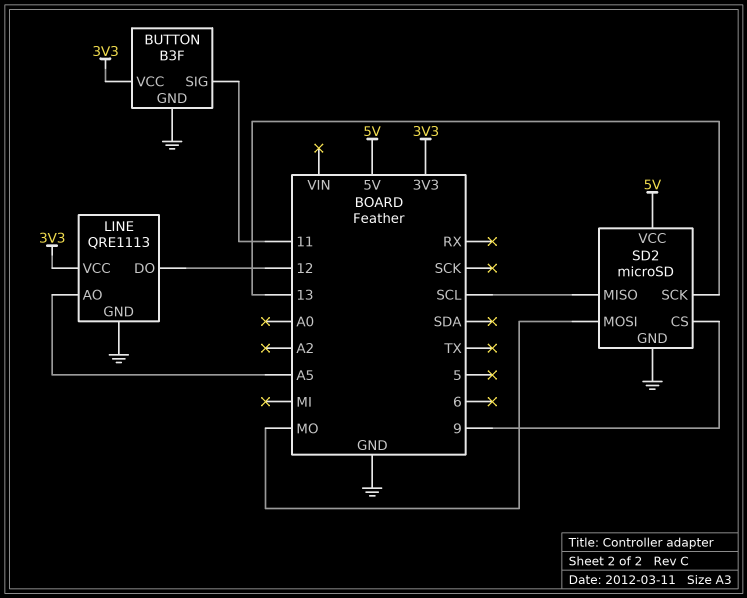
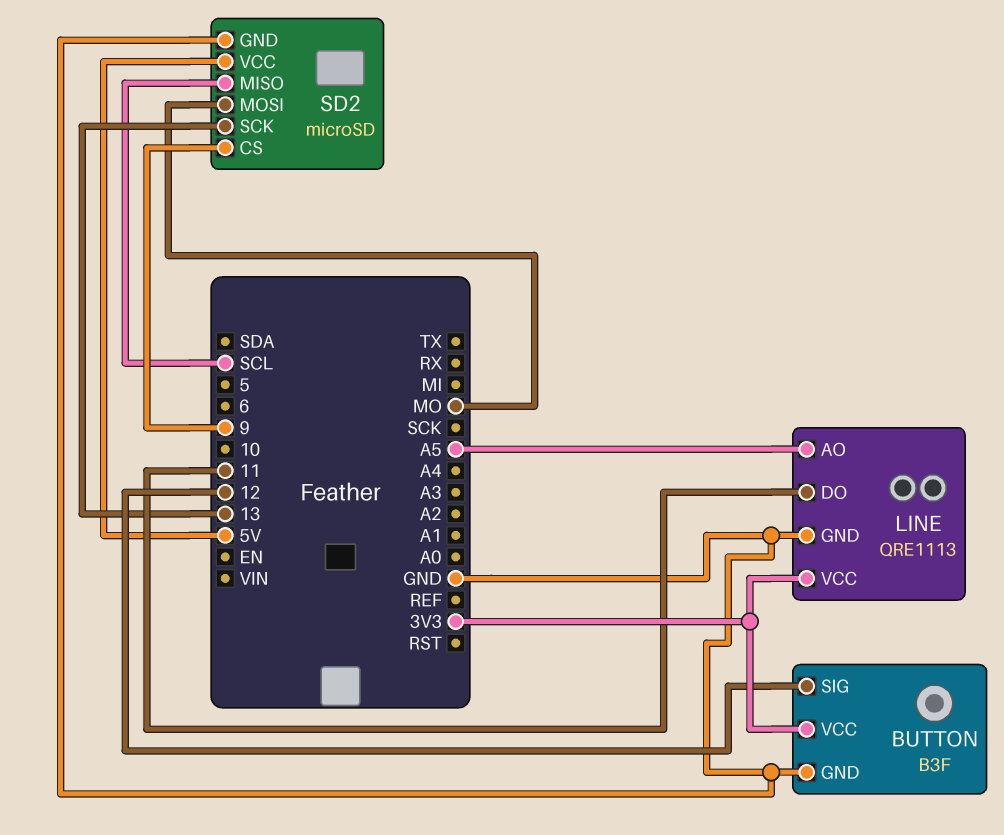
BUTTON pin SIG: 11 -> 12
LINE pin DO: 12 -> 11

